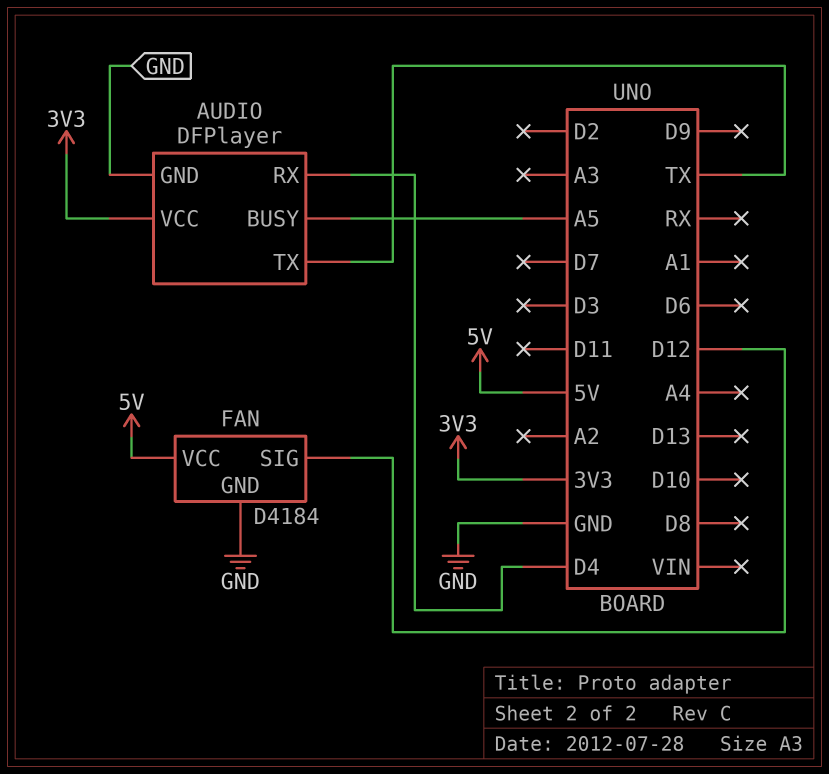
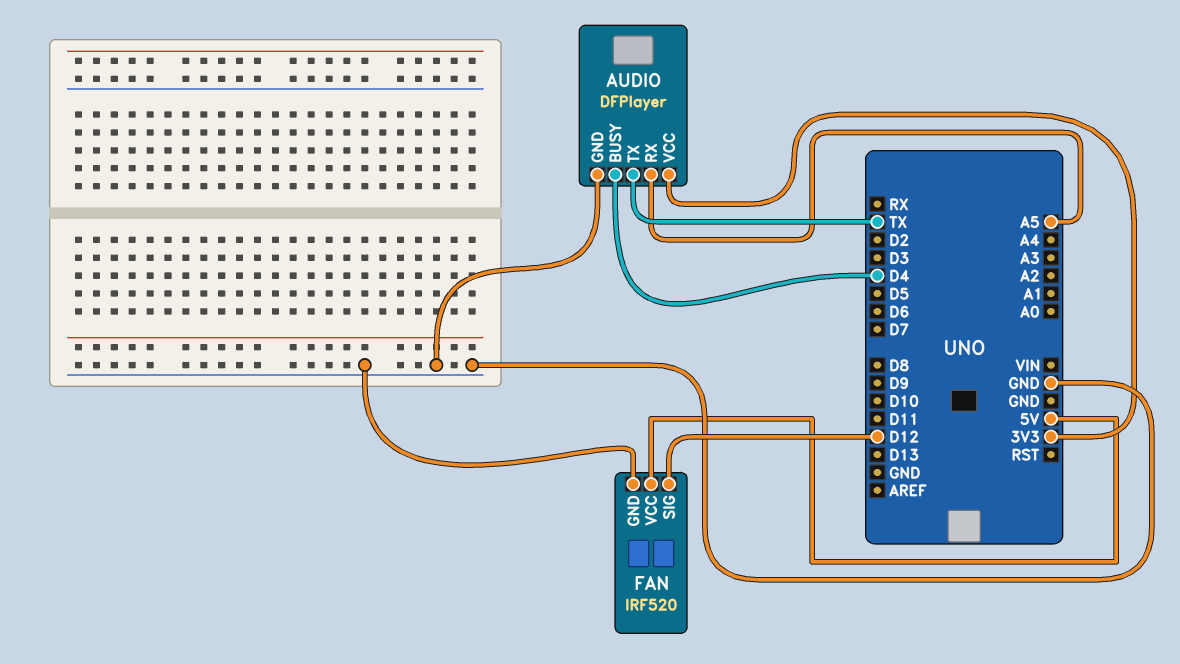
AUDIO pin BUSY: A5 -> D4
AUDIO pin RX: D4 -> A5
FAN: D4184 -> IRF520

